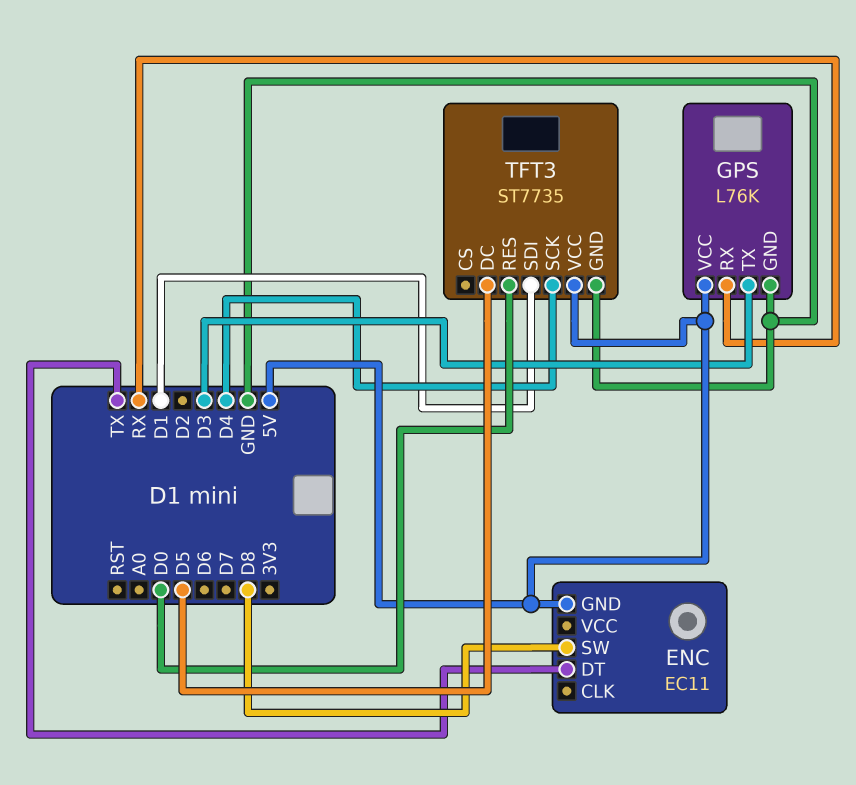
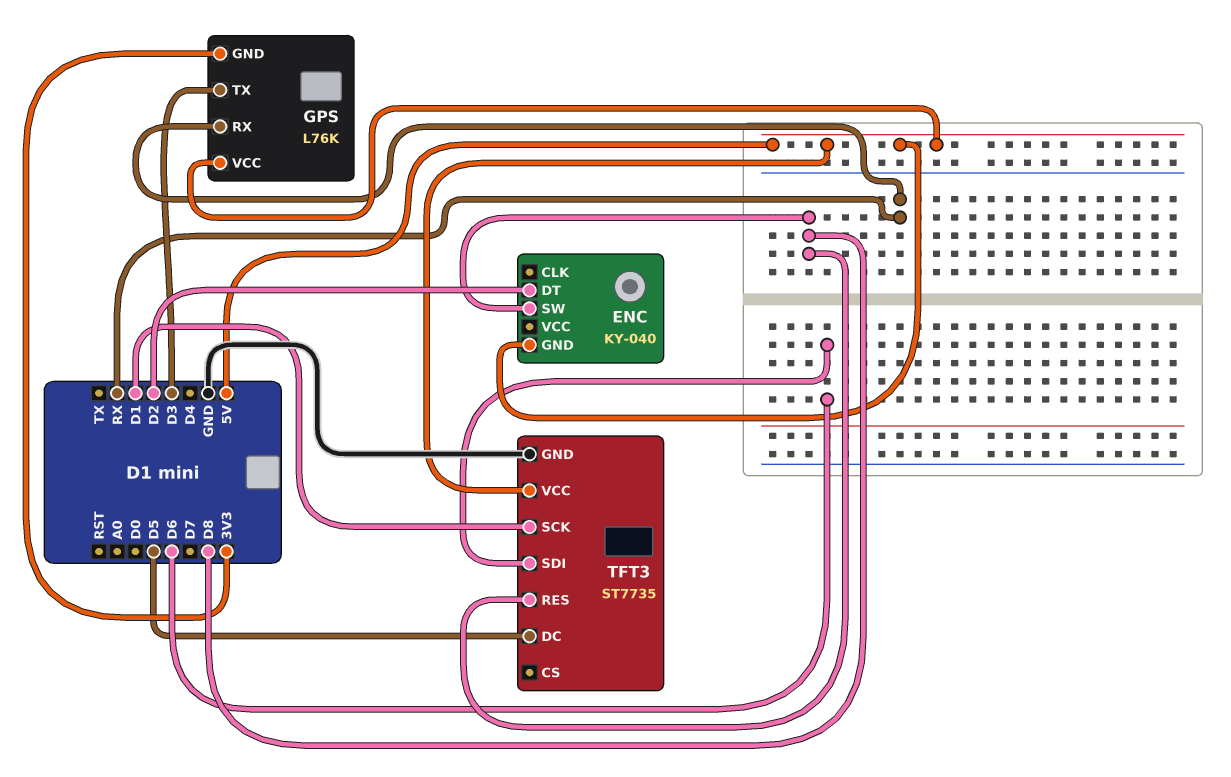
ENC: EC11 -> KY-040
ENC pin DT: TX -> D2
GPS pin GND: GND -> 3V3
TFT3 pin RES: D0 -> D8
TFT3 pin SCK: D4 -> D1
TFT3 pin SDI: D1 -> D6

